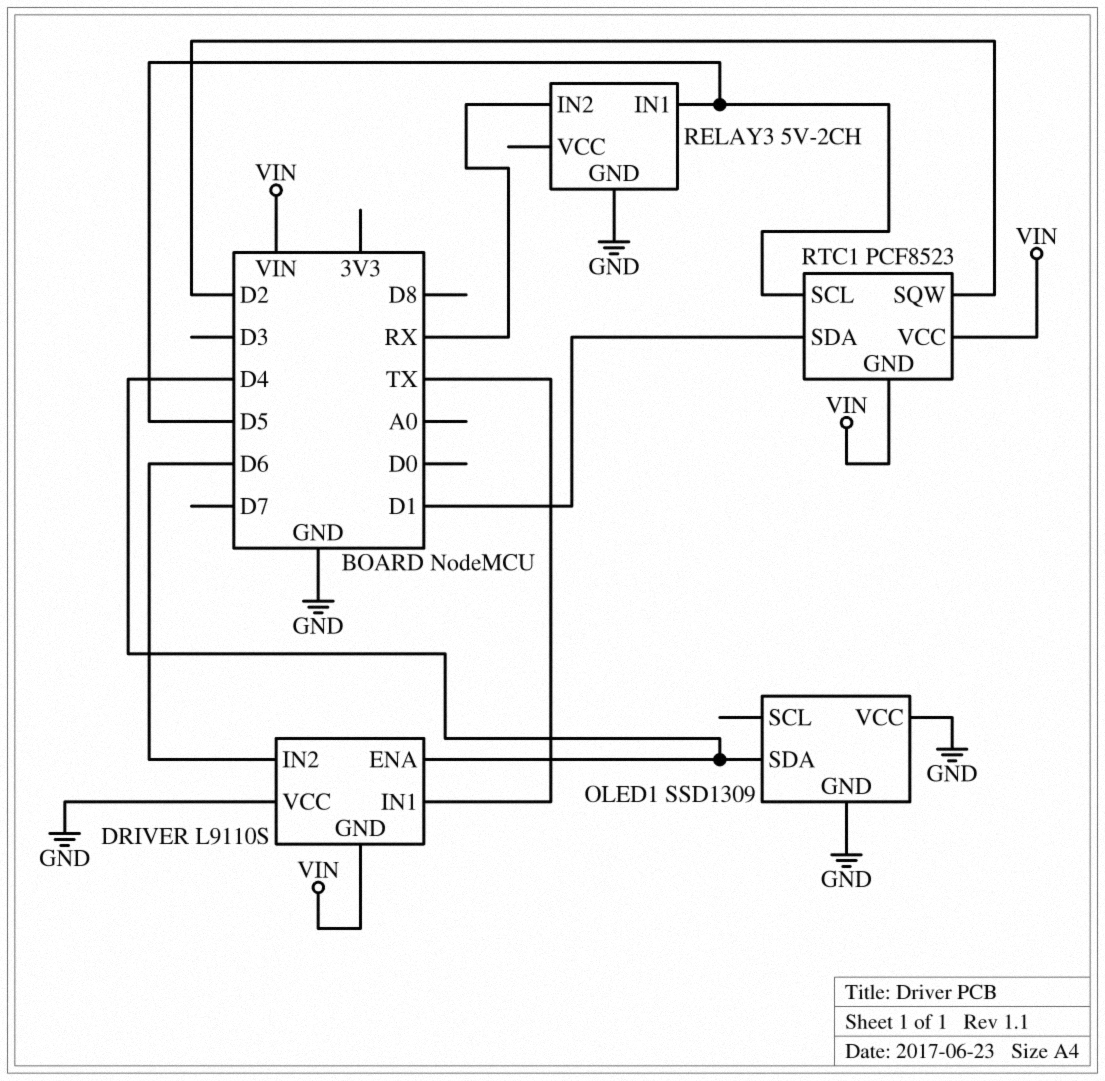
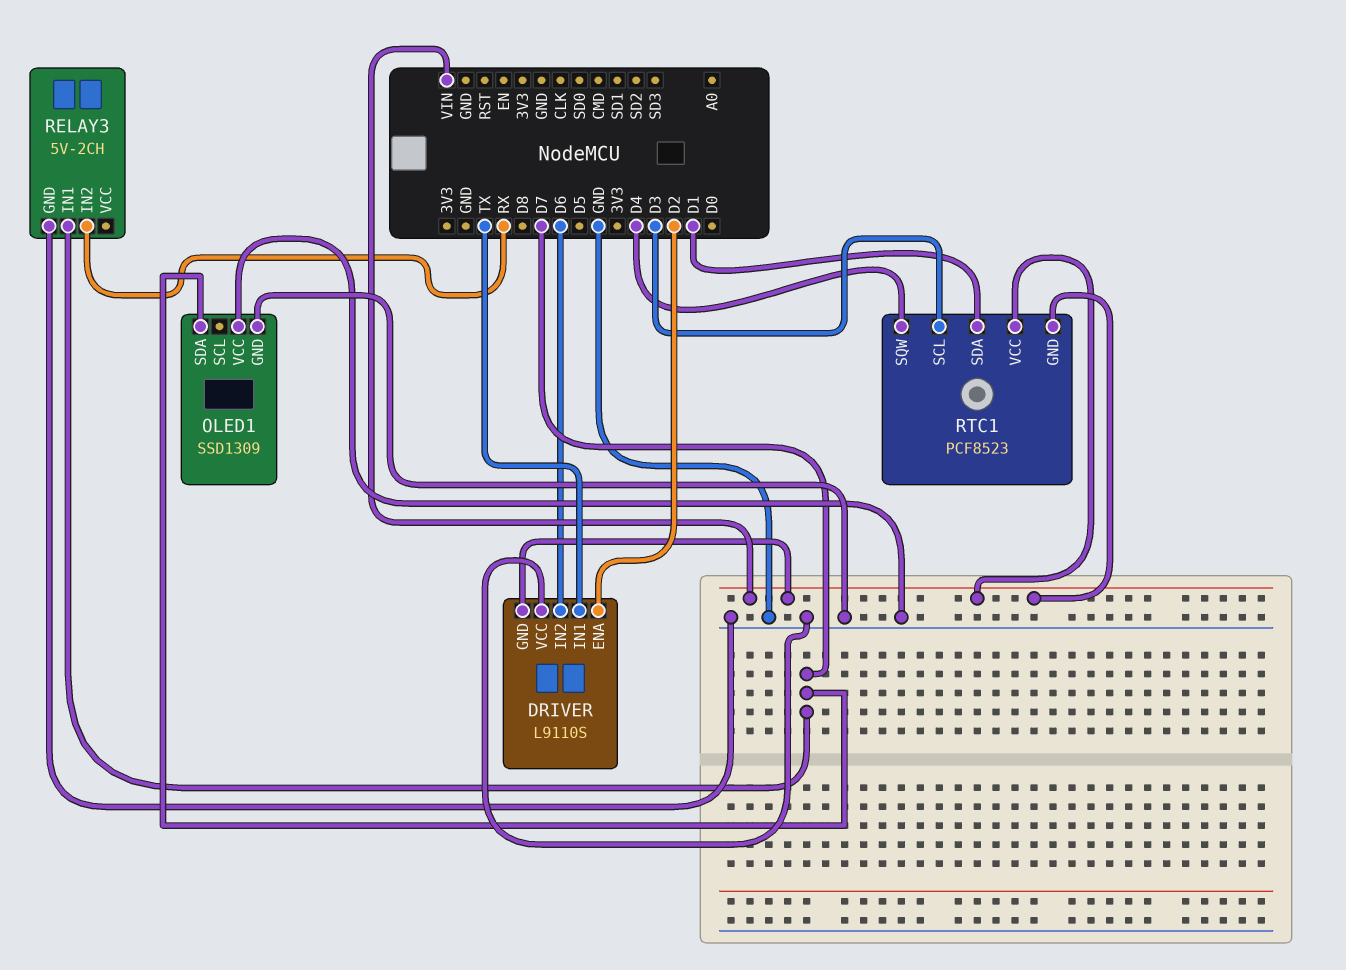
DRIVER pin ENA: D4 -> D2
OLED1 pin SDA: D4 -> D7
RELAY3 pin IN1: D5 -> D7
RTC1 pin SCL: D5 -> D3
RTC1 pin SQW: D2 -> D4

